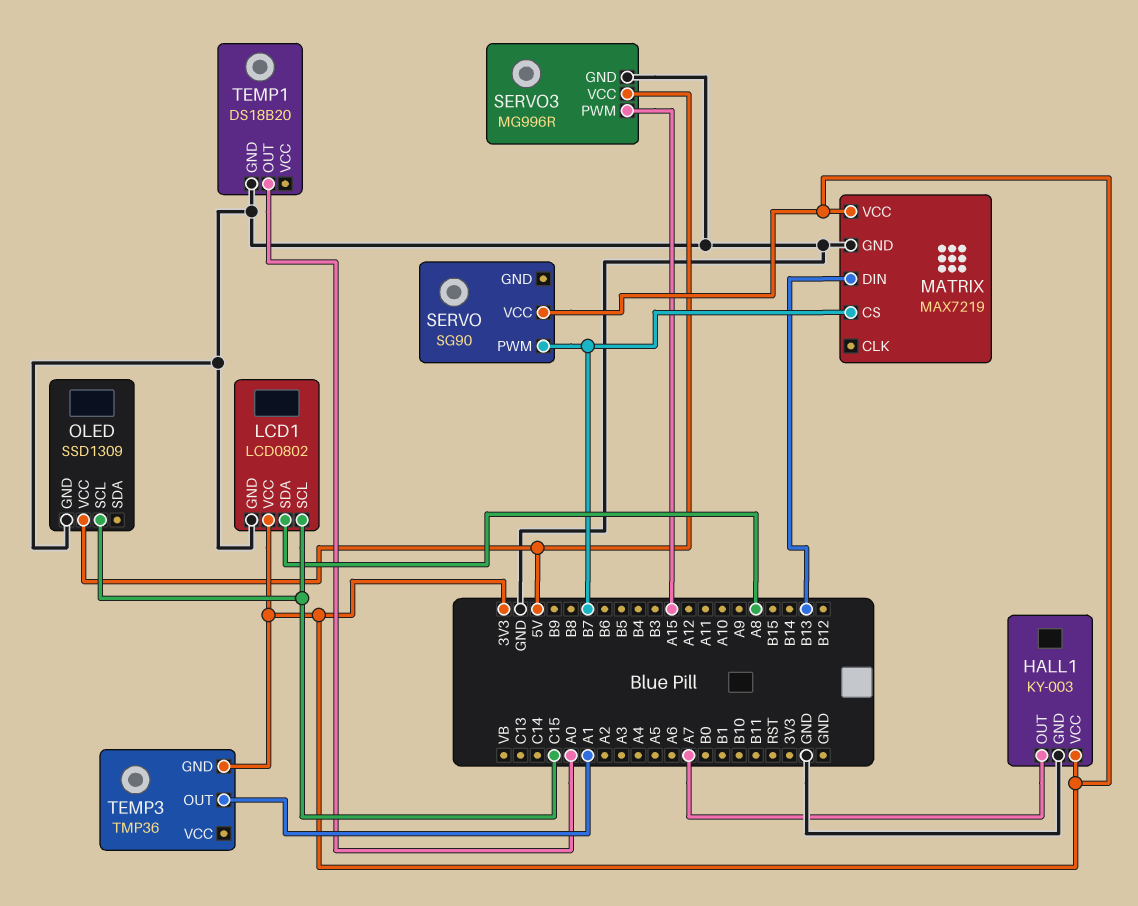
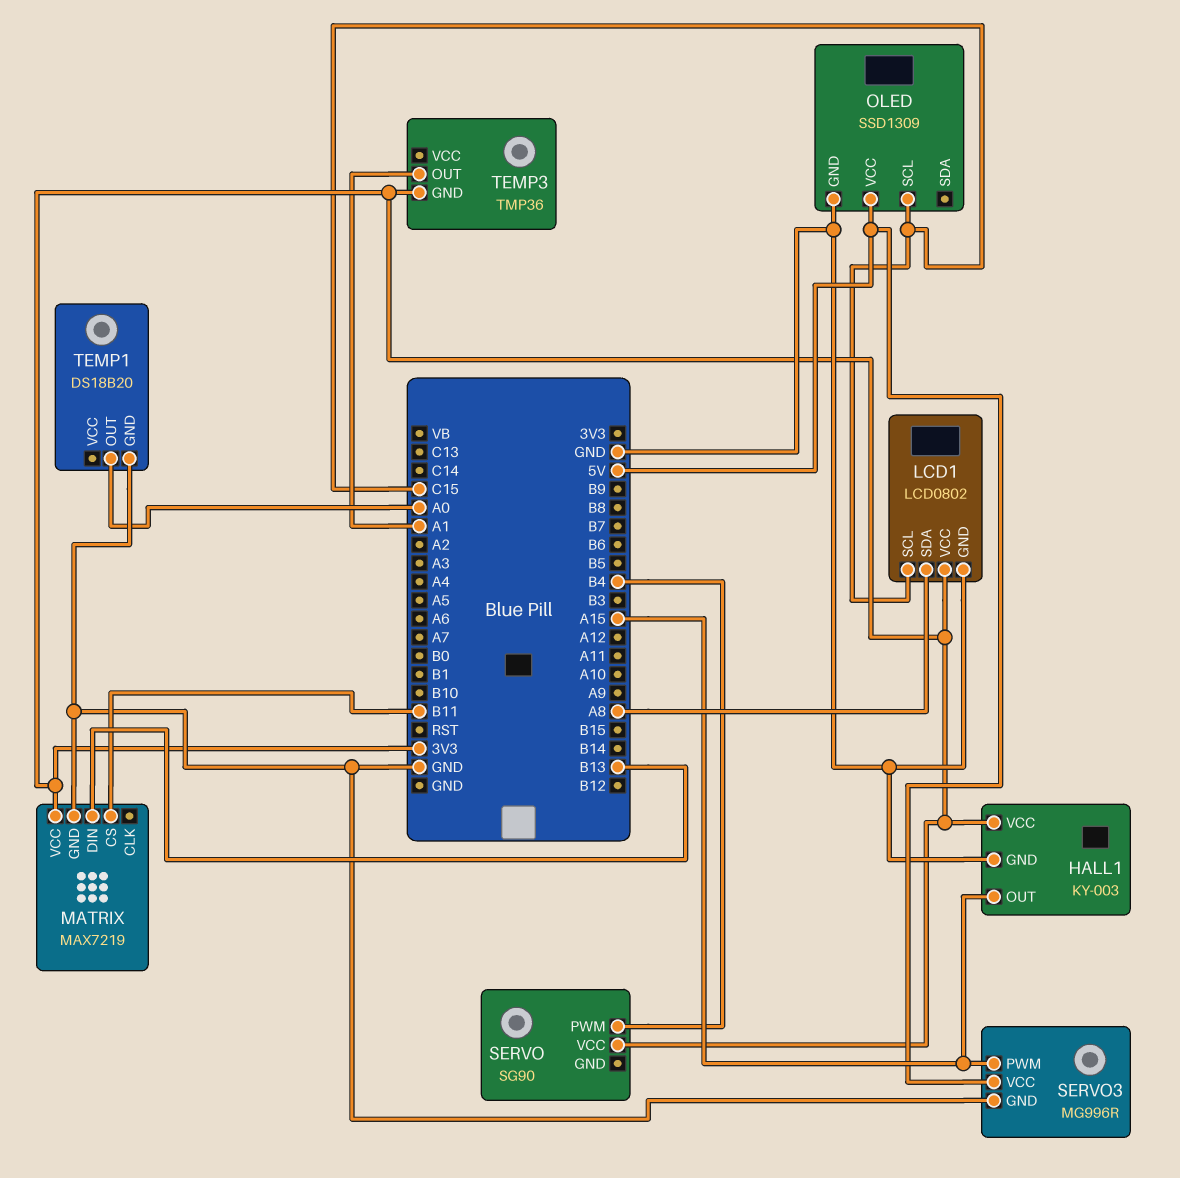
HALL1 pin OUT: A7 -> A15
MATRIX pin CS: B7 -> B11
SERVO pin PWM: B7 -> B4

